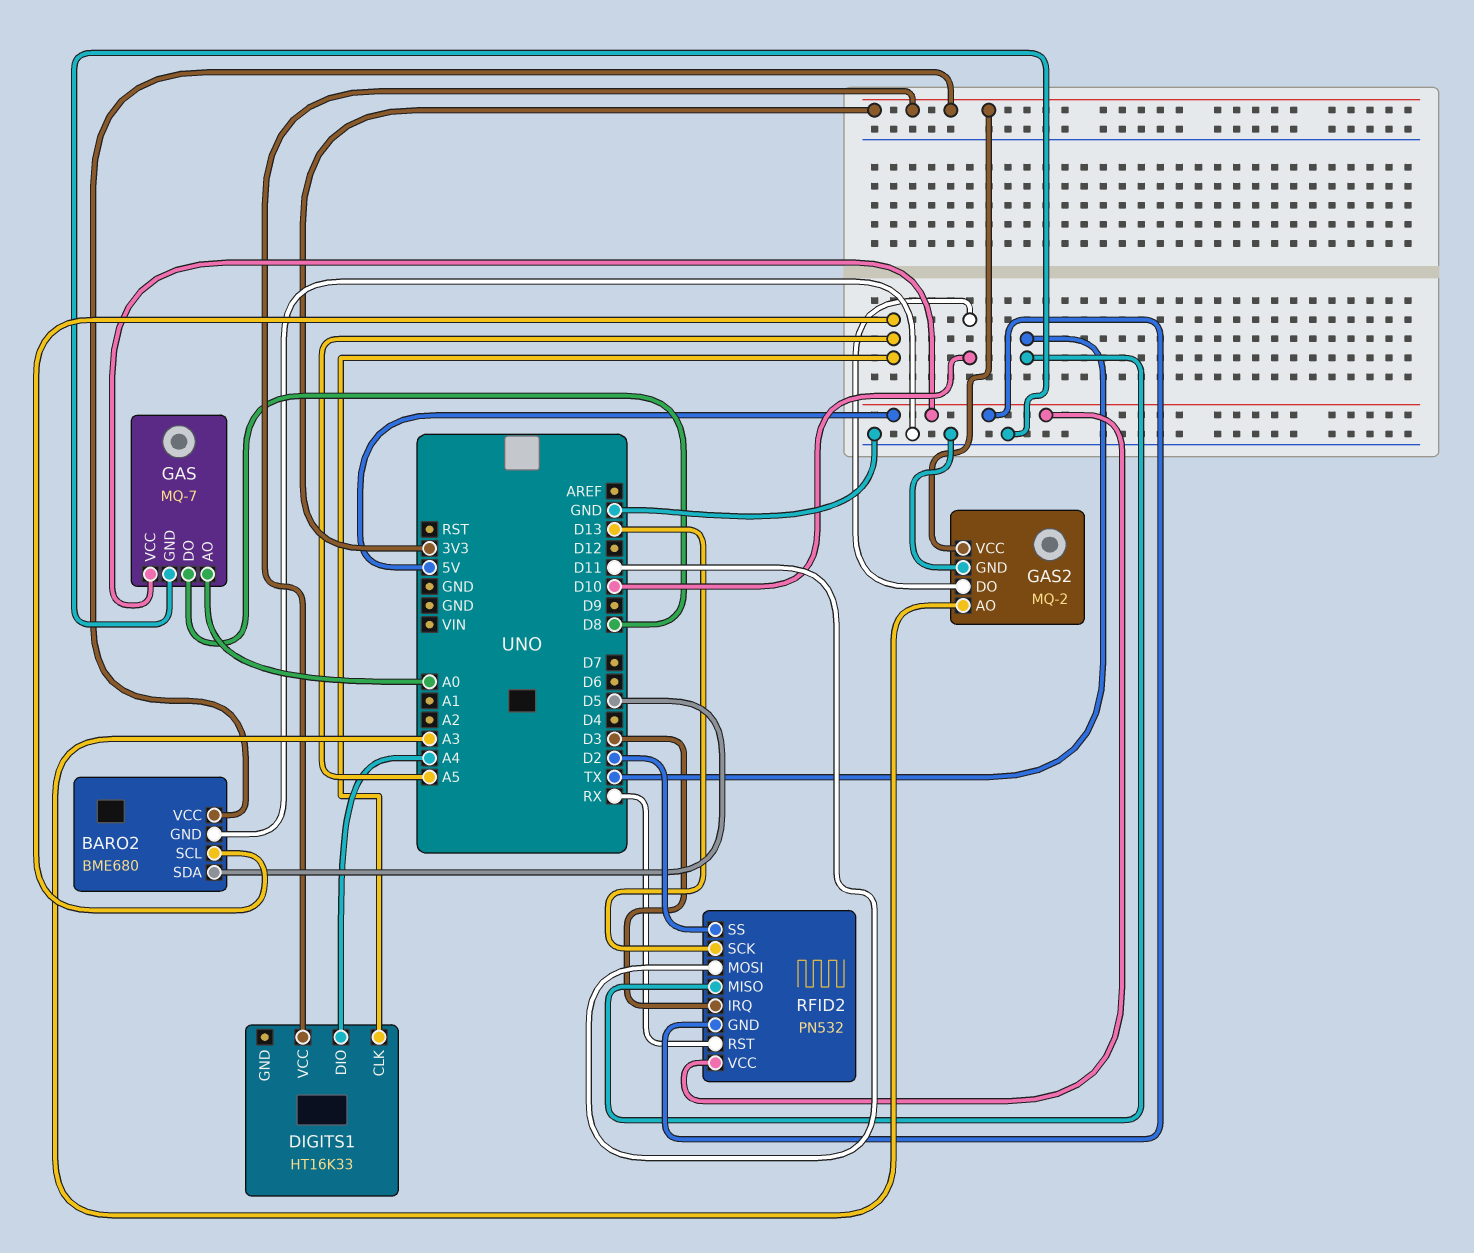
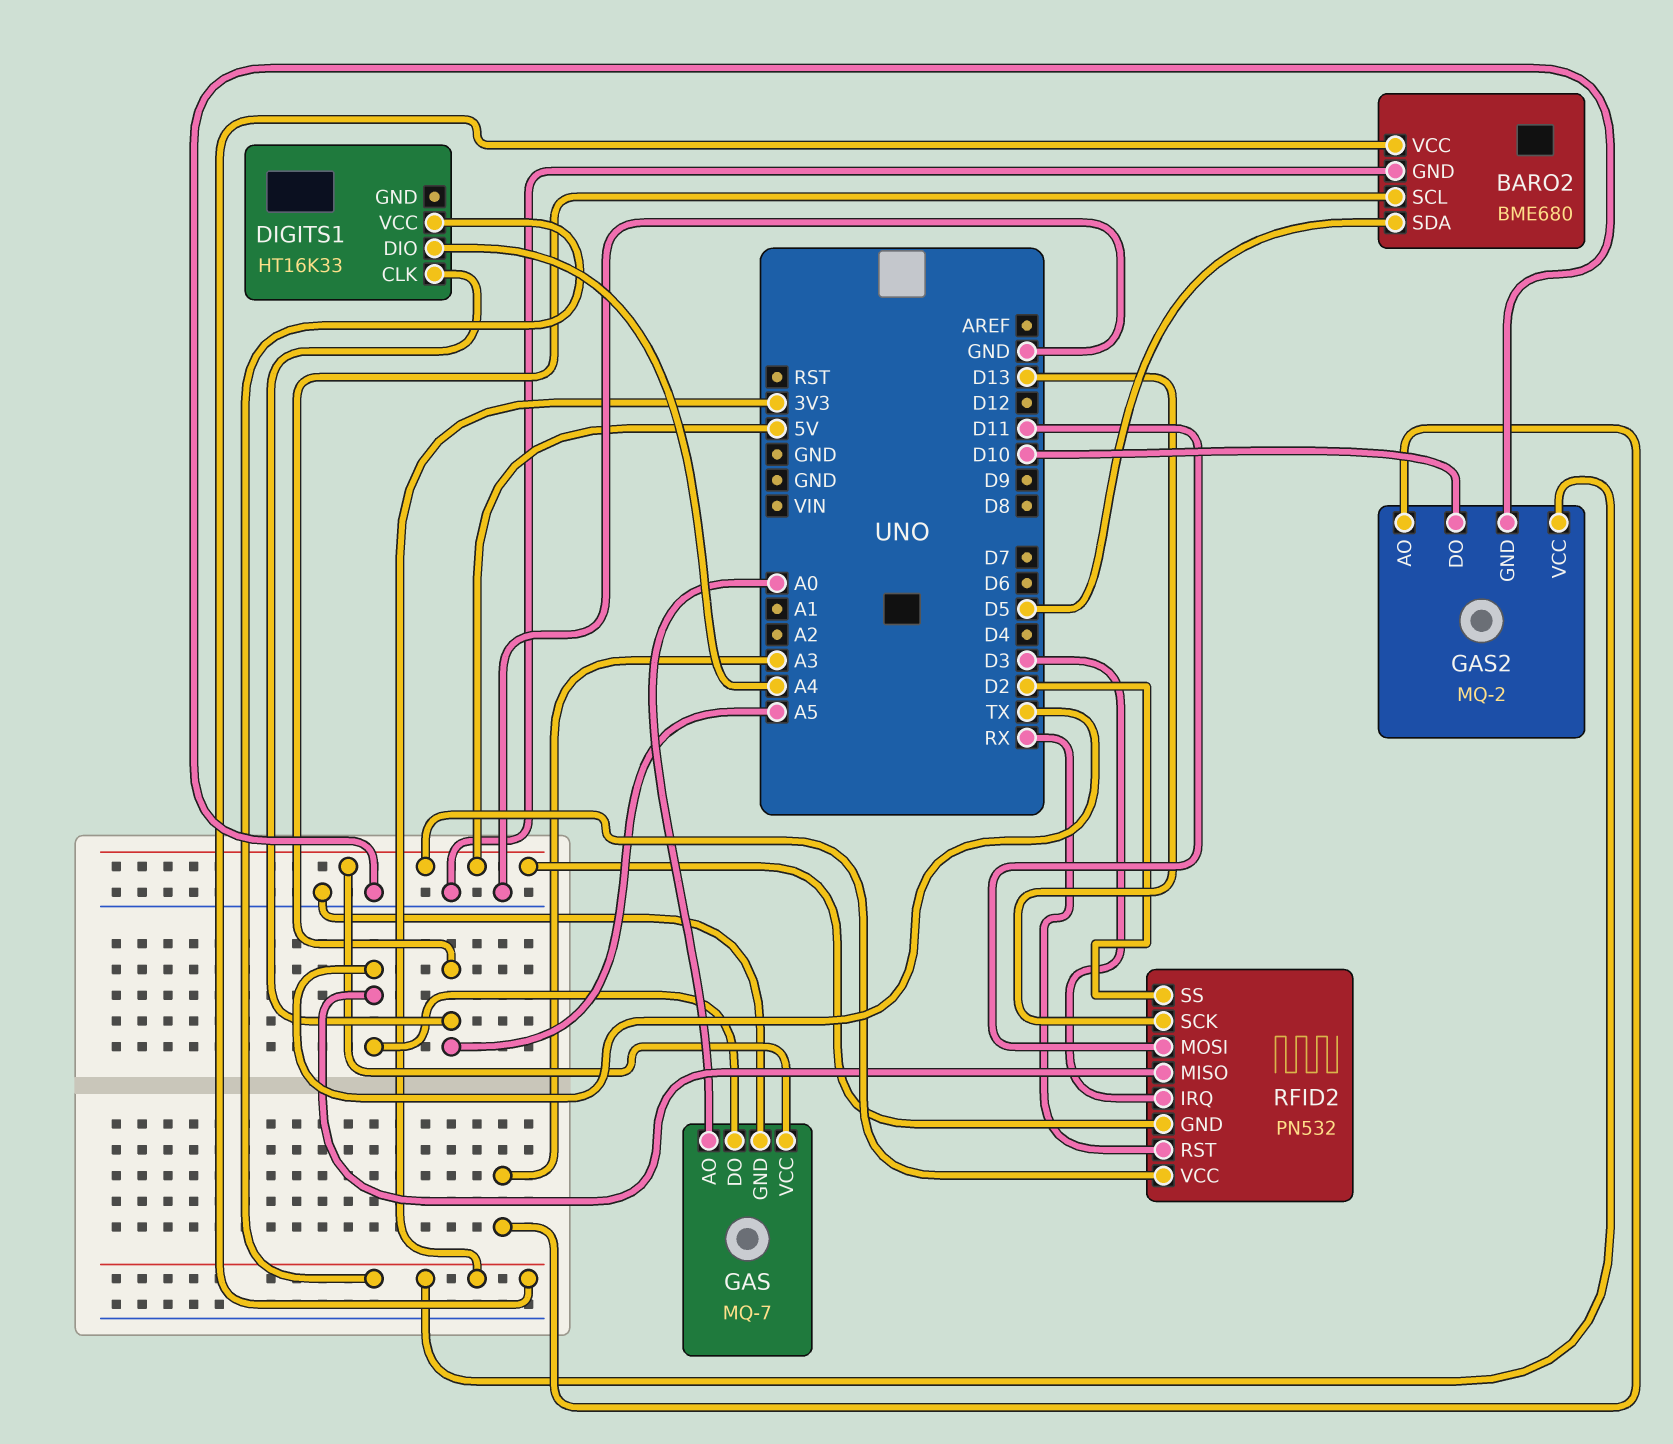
GAS pin DO: D8 -> TX

